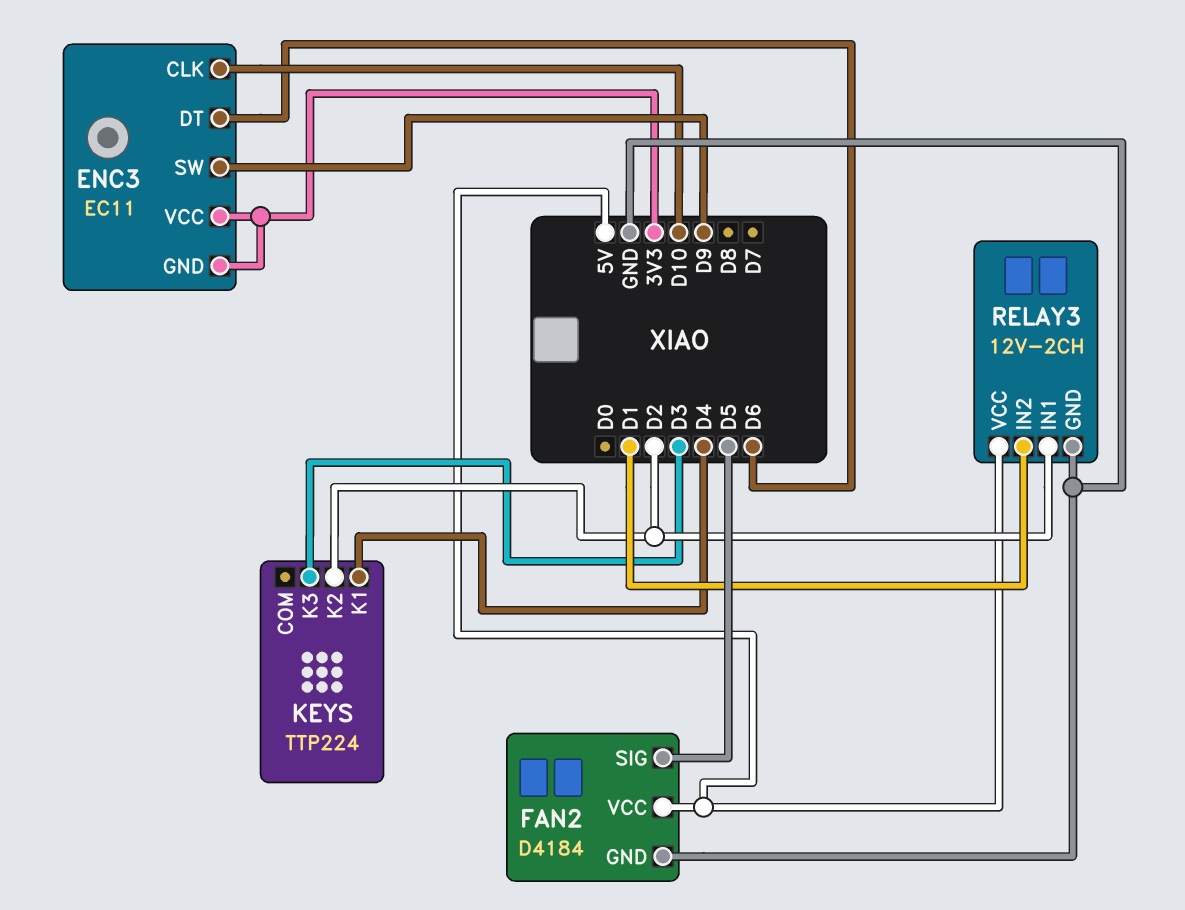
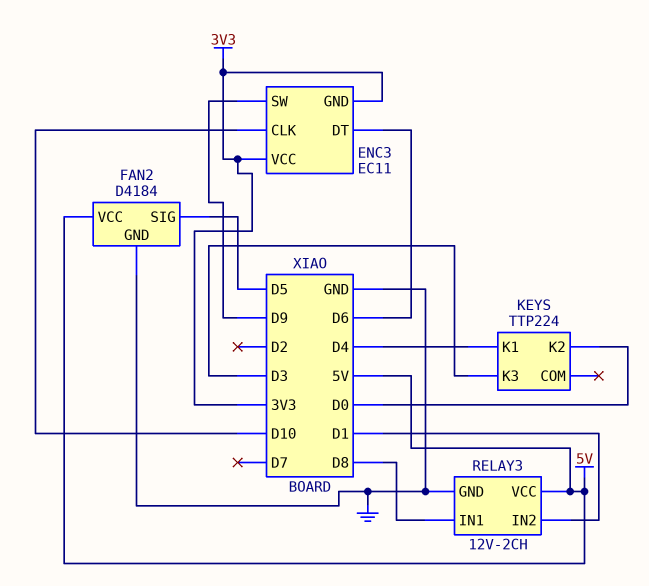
KEYS pin K2: D2 -> D0
RELAY3 pin IN1: D2 -> D8

